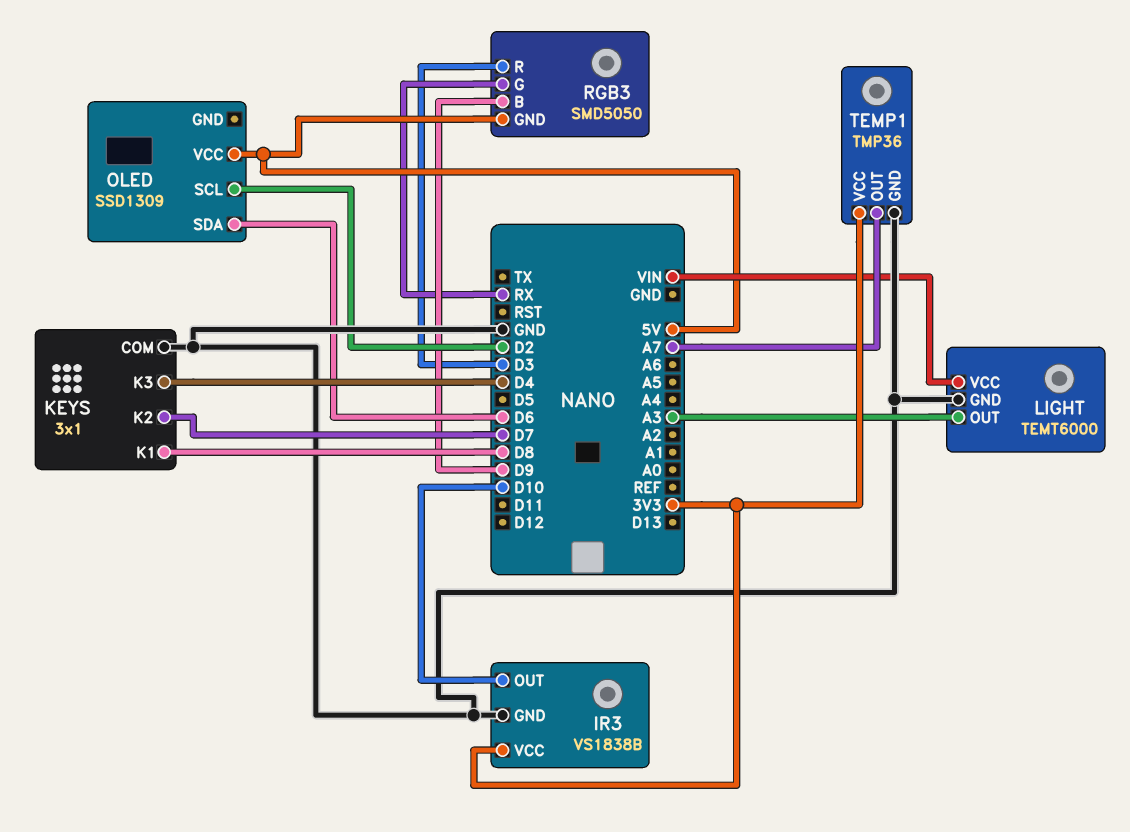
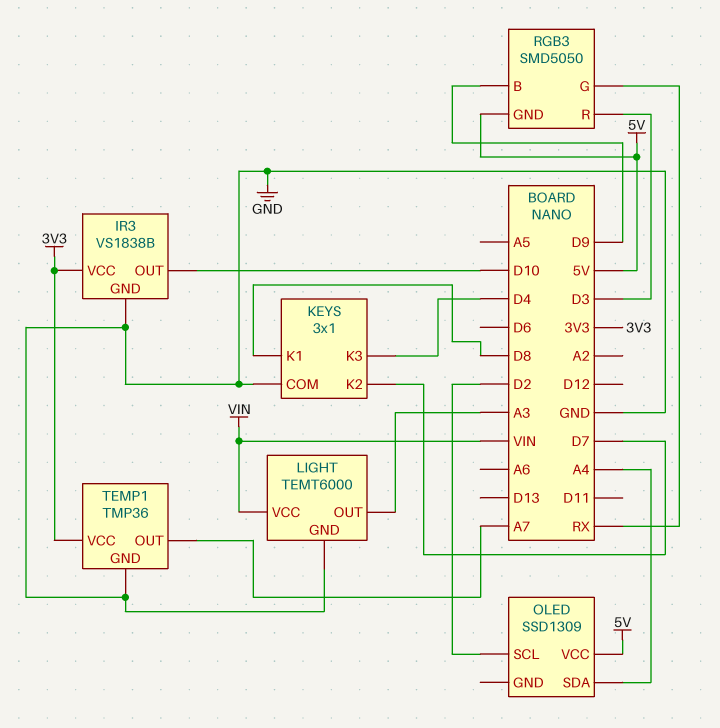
OLED pin SDA: D6 -> A4

